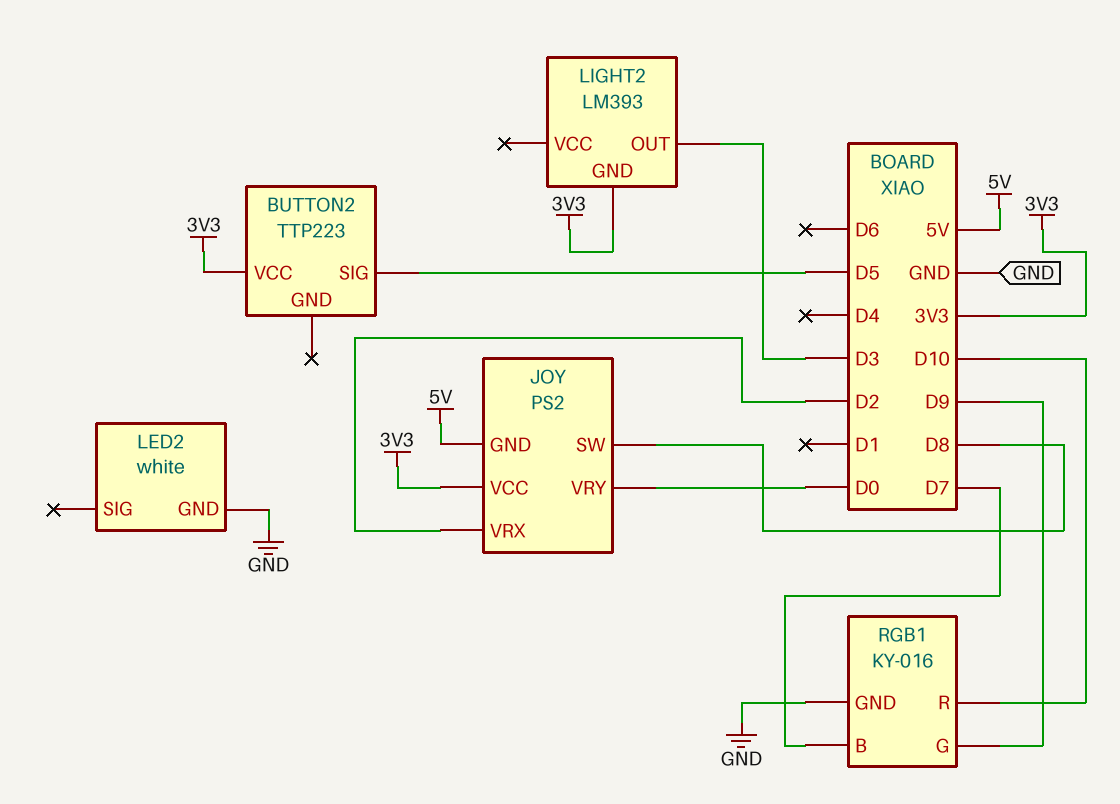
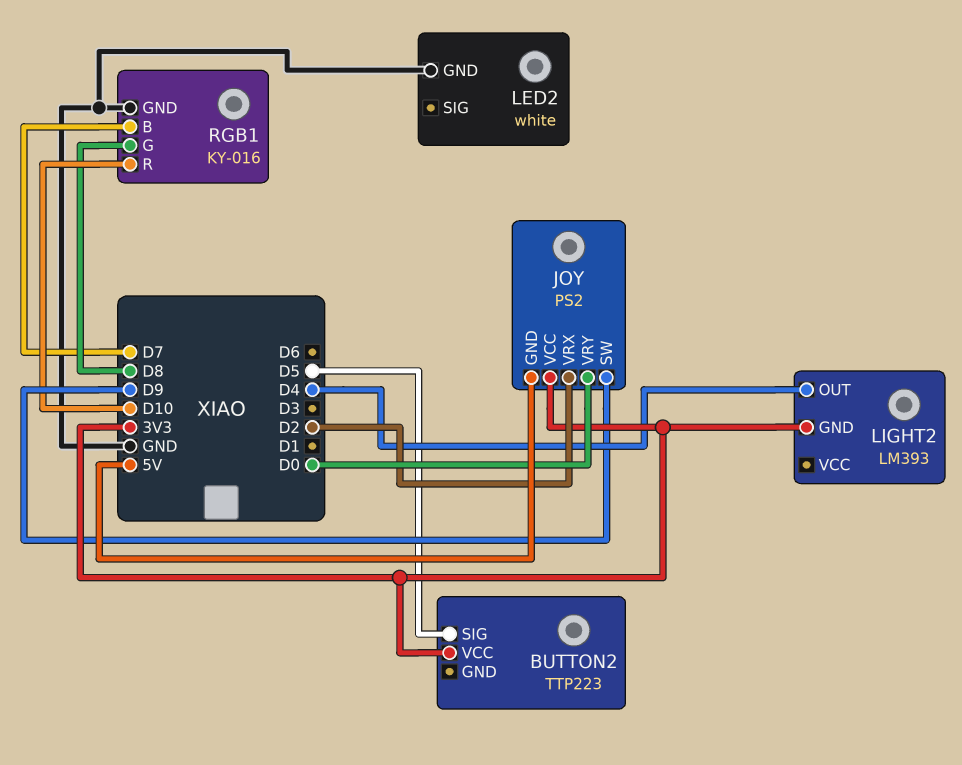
JOY pin SW: D8 -> D9
LIGHT2 pin OUT: D3 -> D4
RGB1 pin G: D9 -> D8

